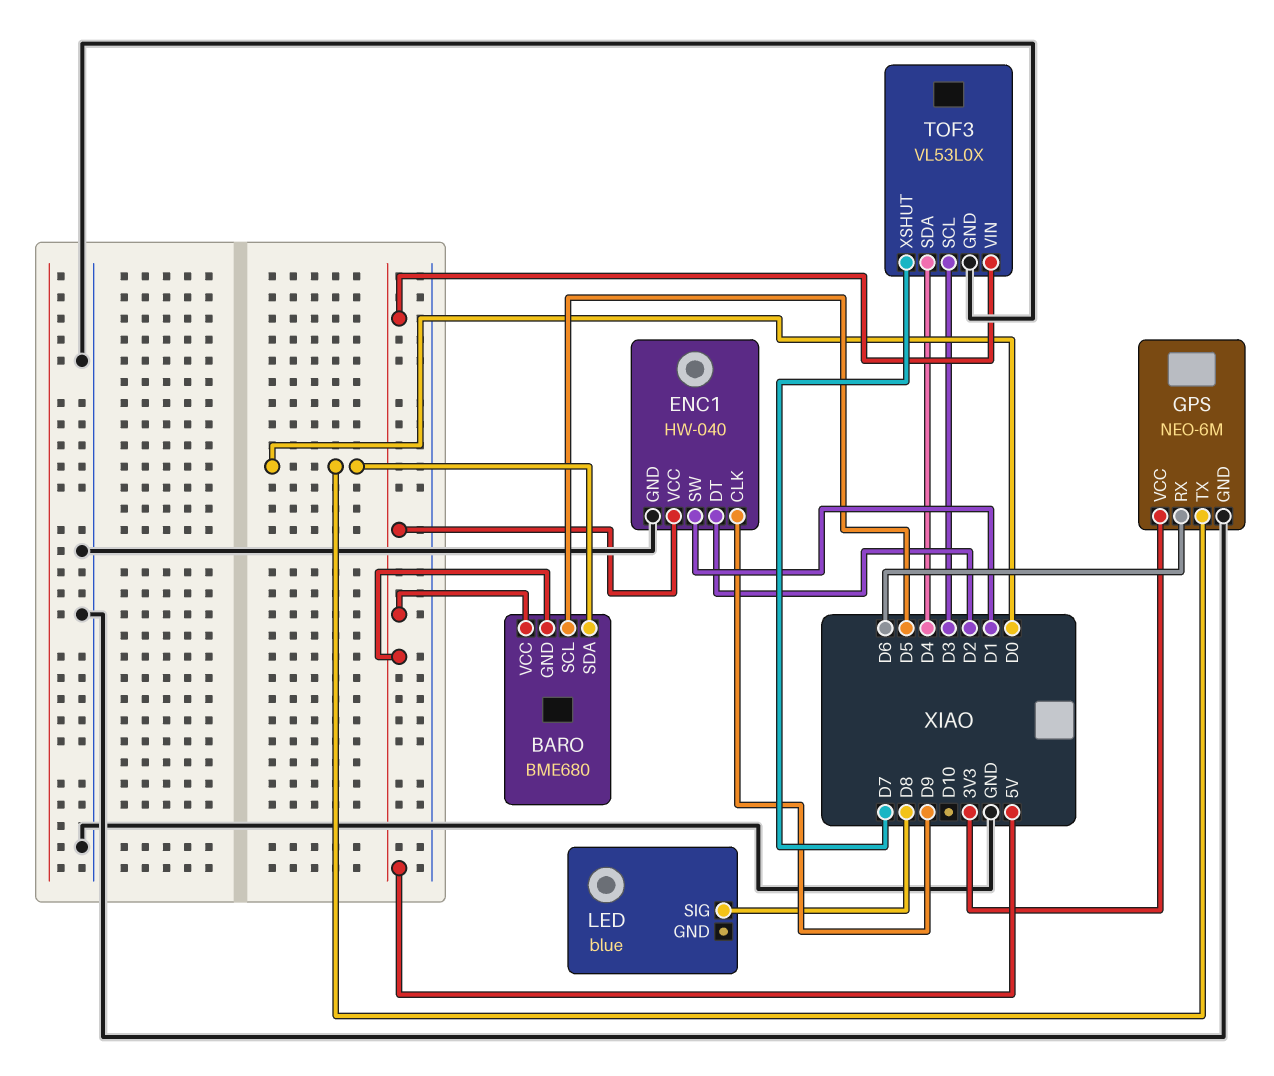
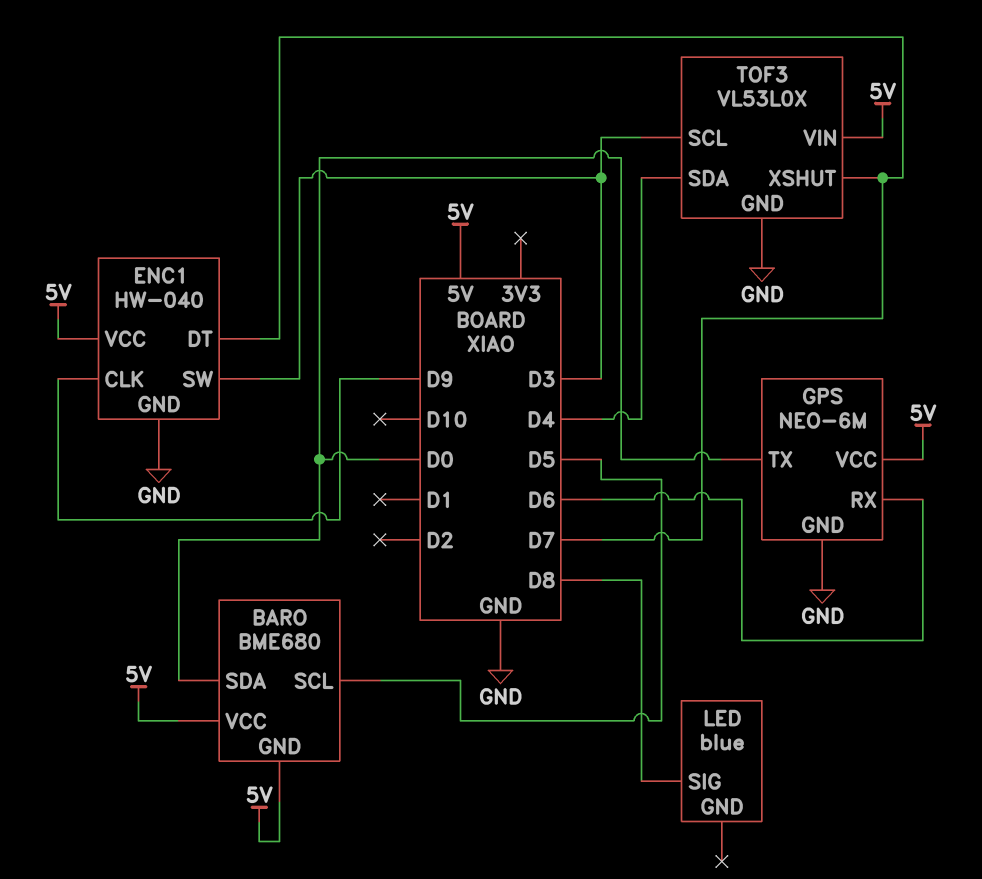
ENC1 pin DT: D2 -> D7
ENC1 pin SW: D1 -> D3
GPS pin VCC: 3V3 -> 5V

